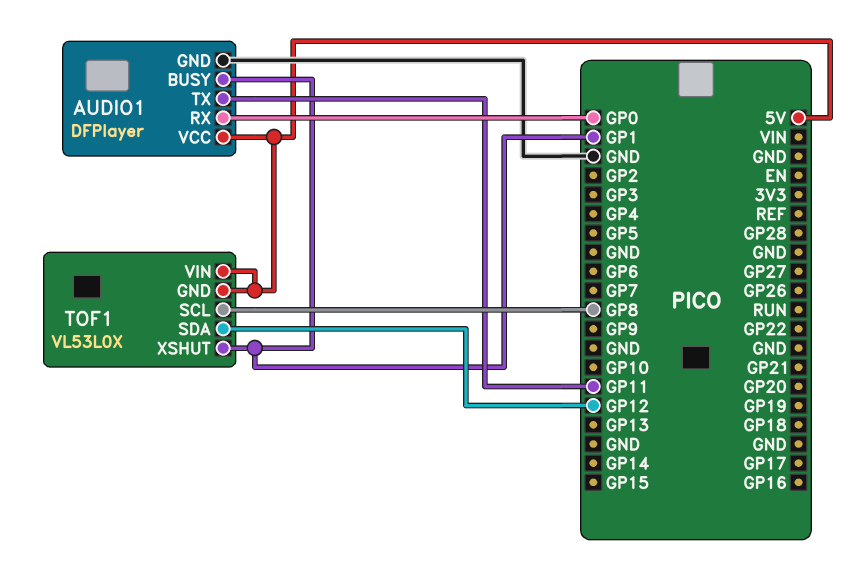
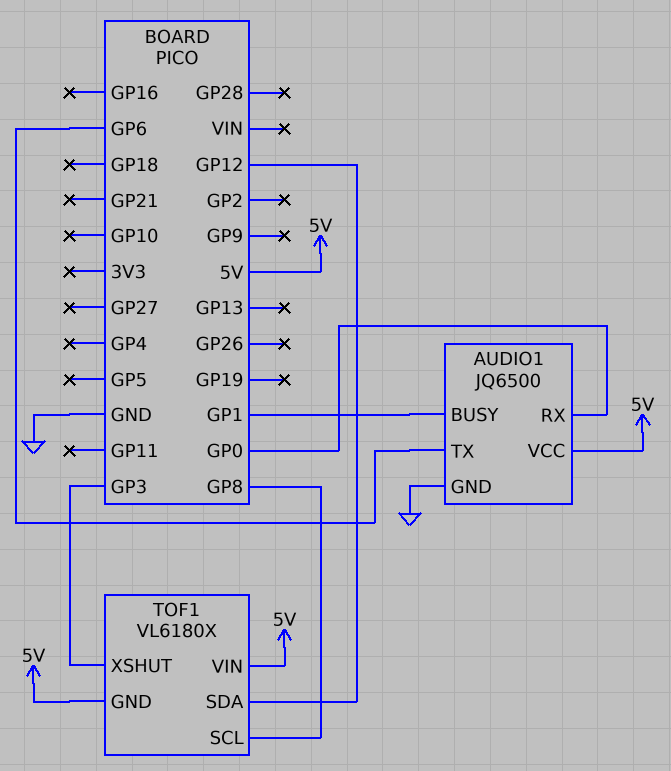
AUDIO1: DFPlayer -> JQ6500
AUDIO1 pin TX: GP11 -> GP6
TOF1: VL53L0X -> VL6180X
TOF1 pin XSHUT: GP1 -> GP3

